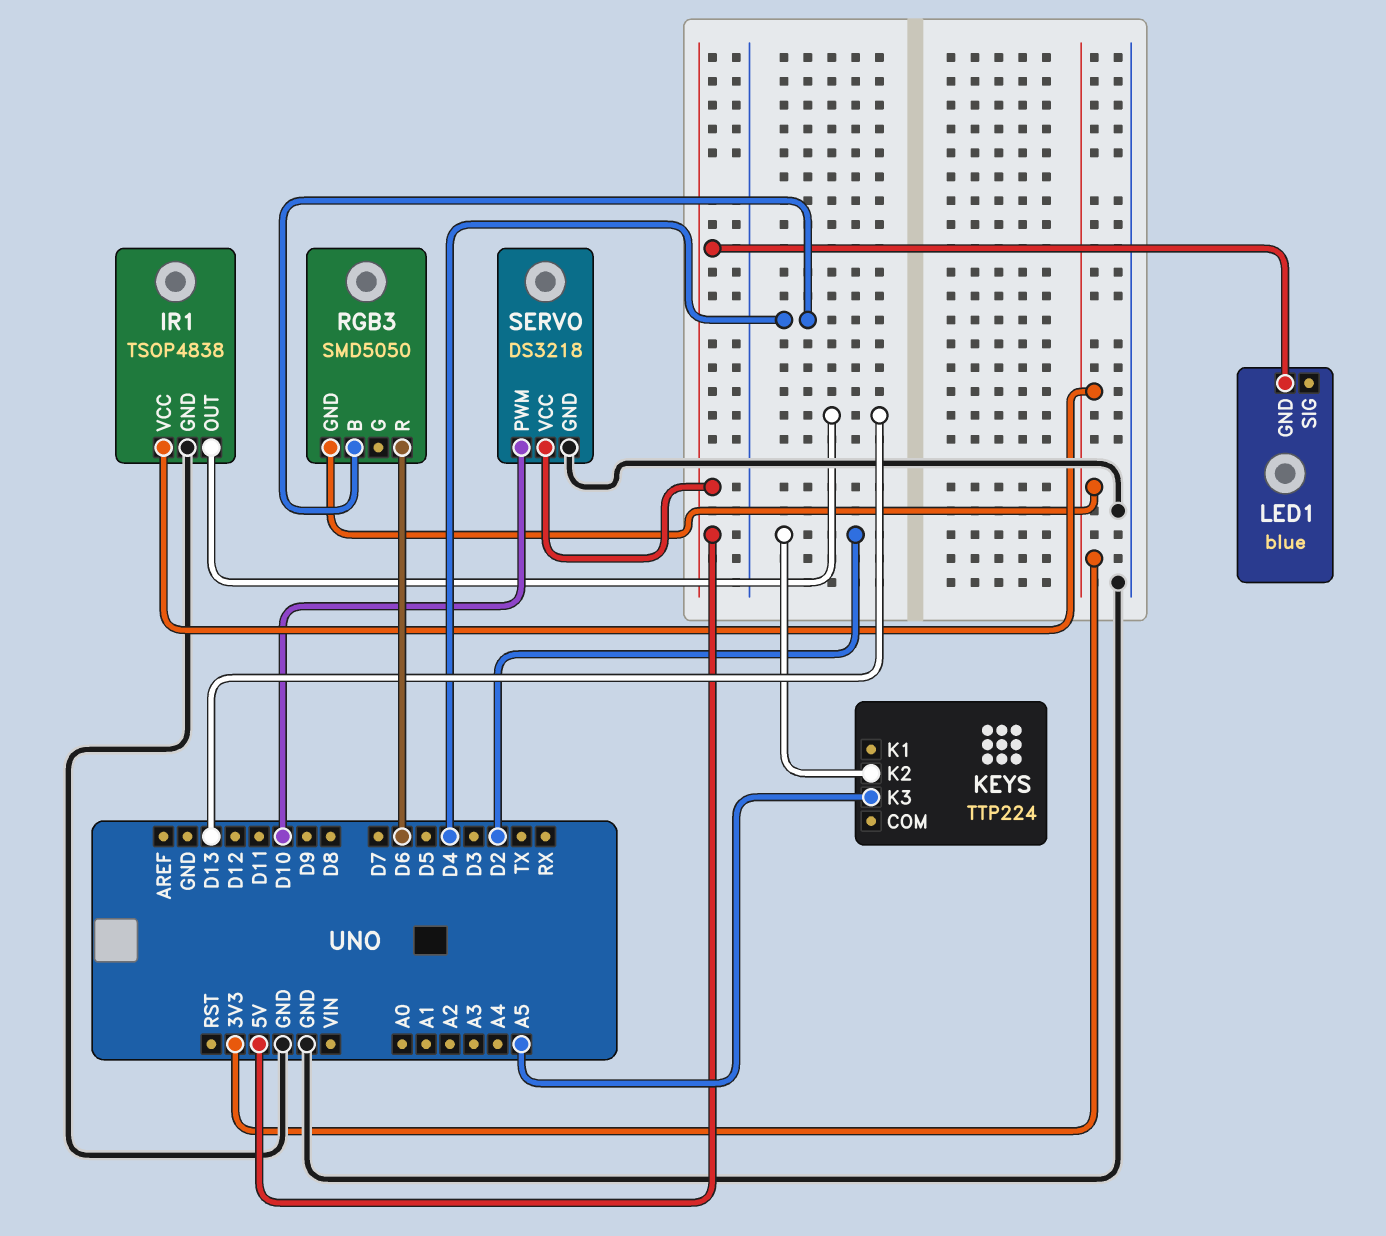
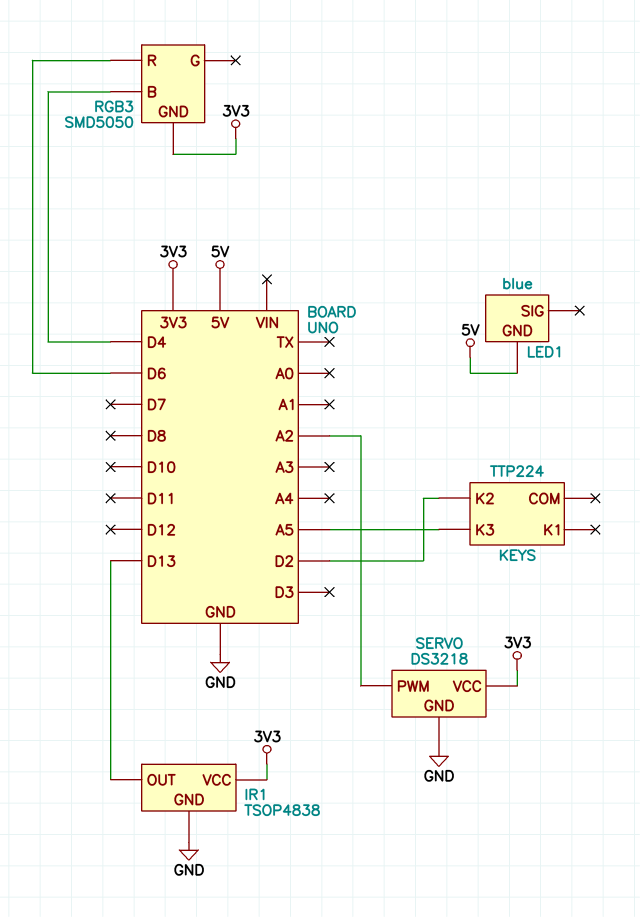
SERVO pin PWM: D10 -> A2
SERVO pin VCC: 5V -> 3V3

